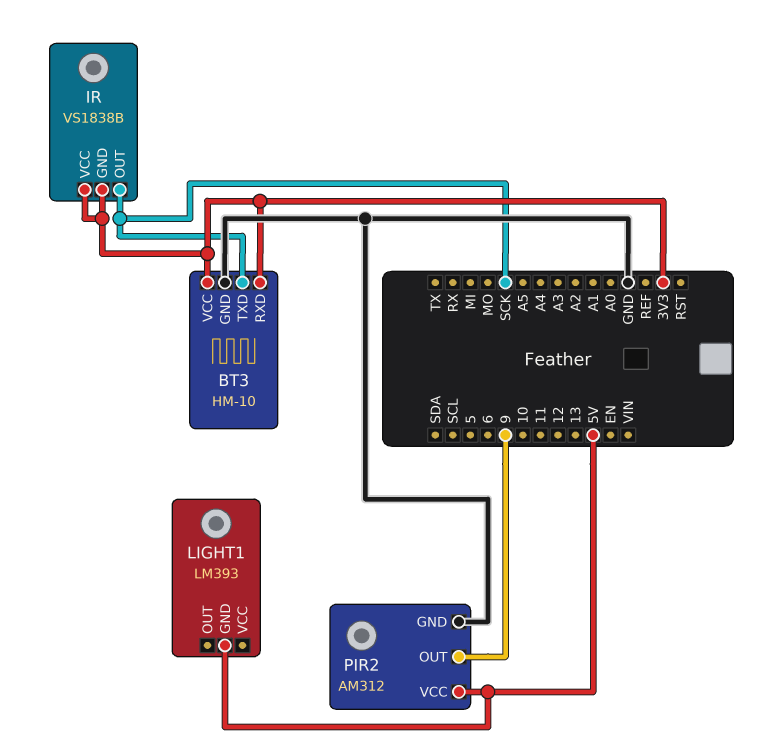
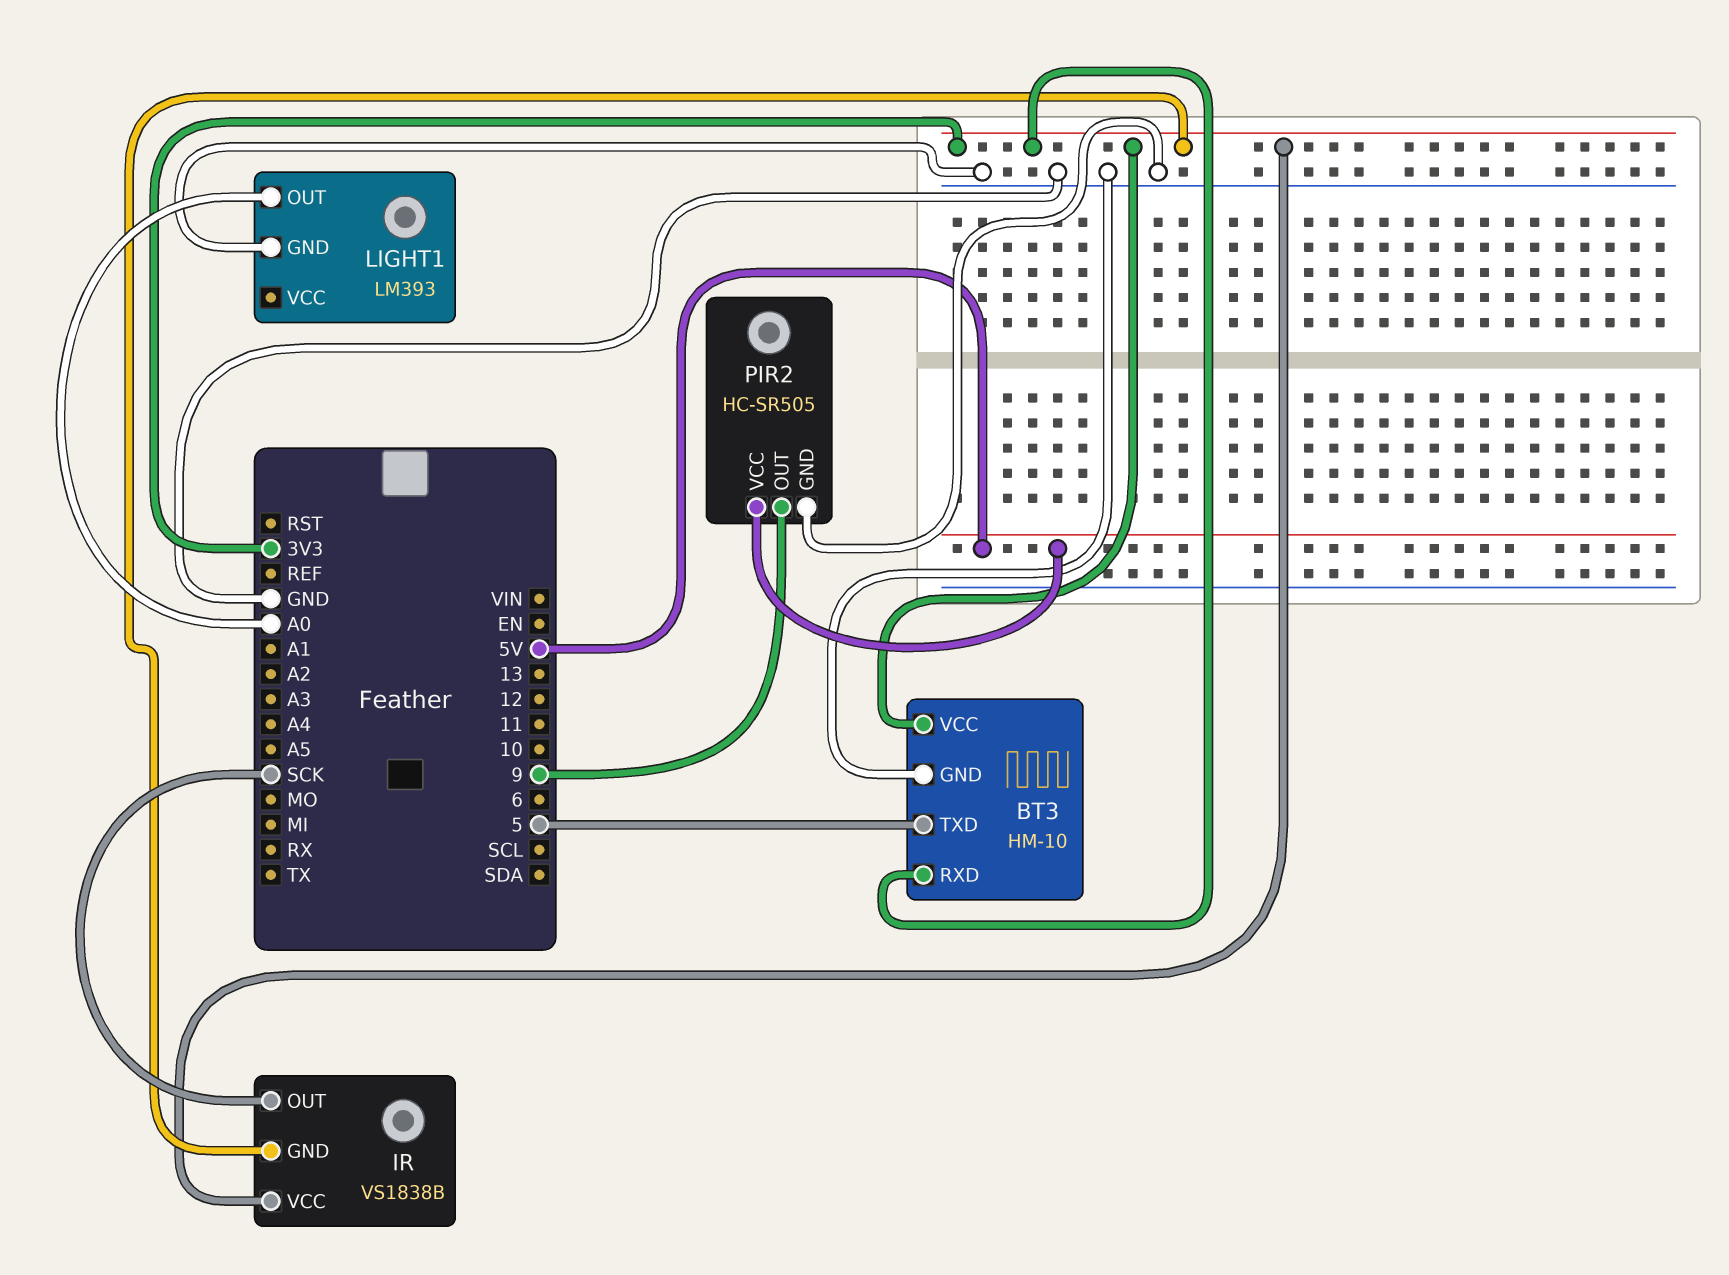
BT3 pin TXD: SCK -> 5
LIGHT1 pin GND: 5V -> GND
LIGHT1 pin OUT: none -> A0
PIR2: AM312 -> HC-SR505

